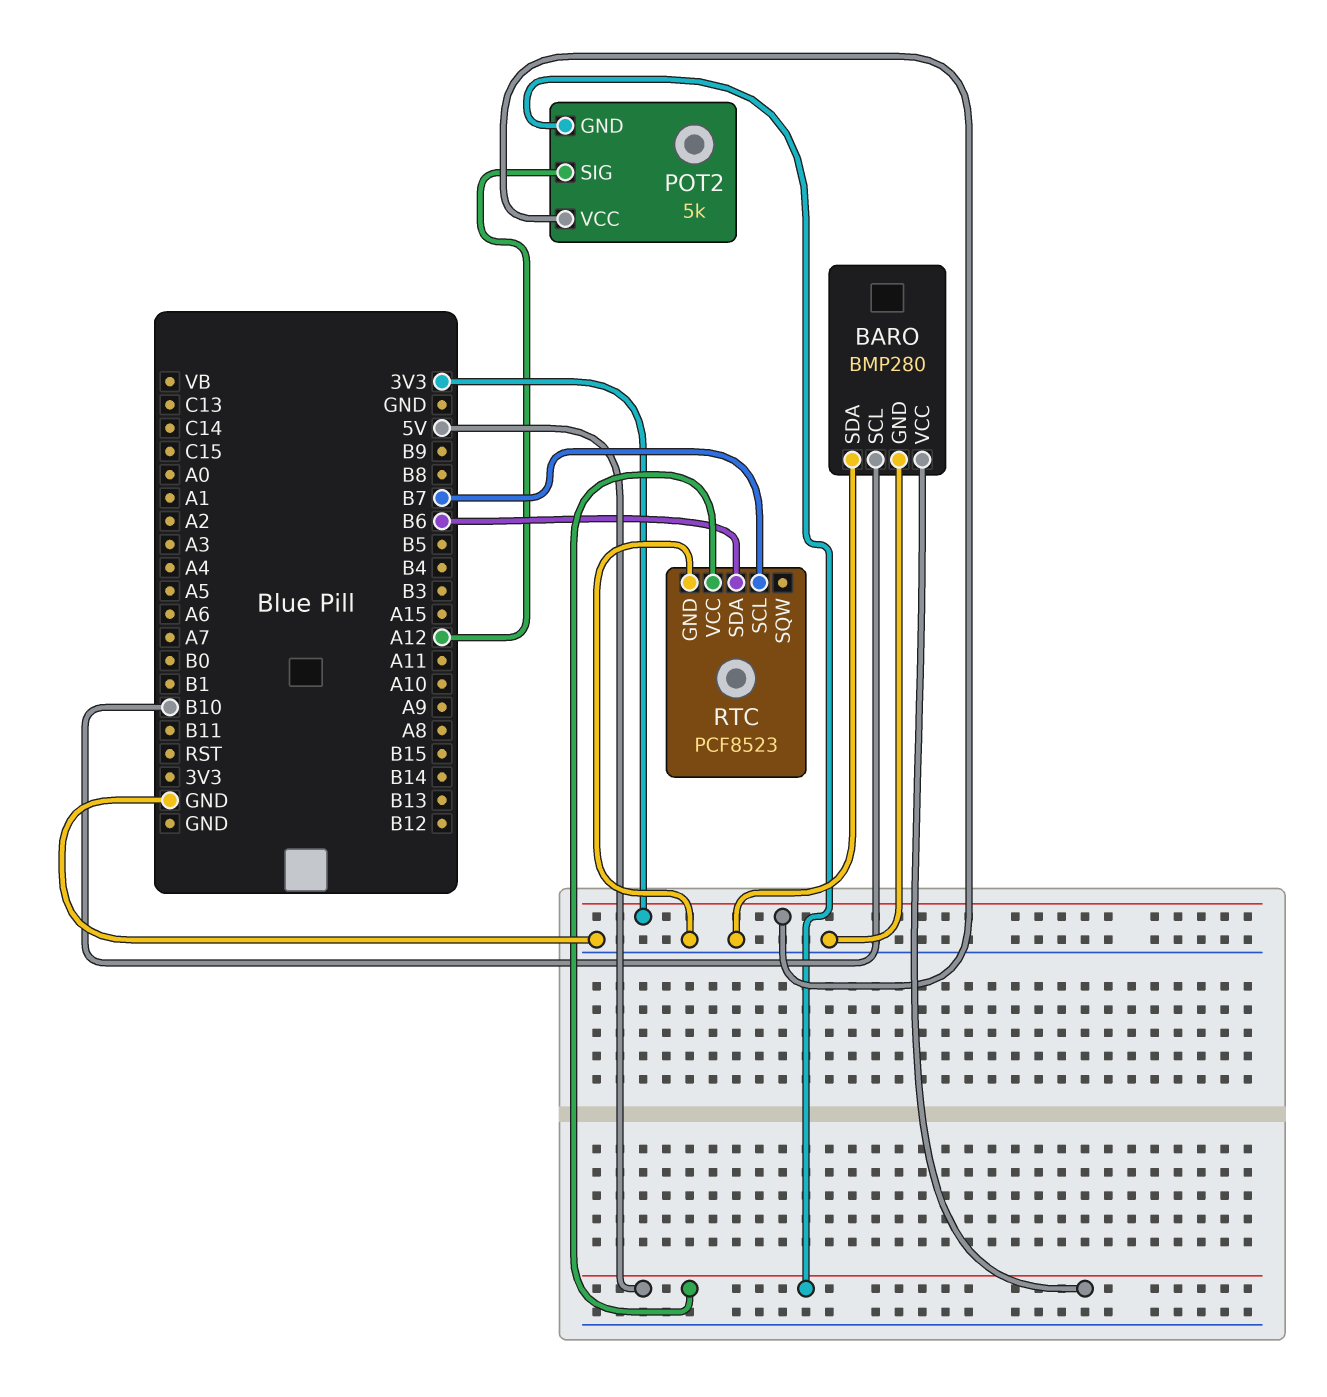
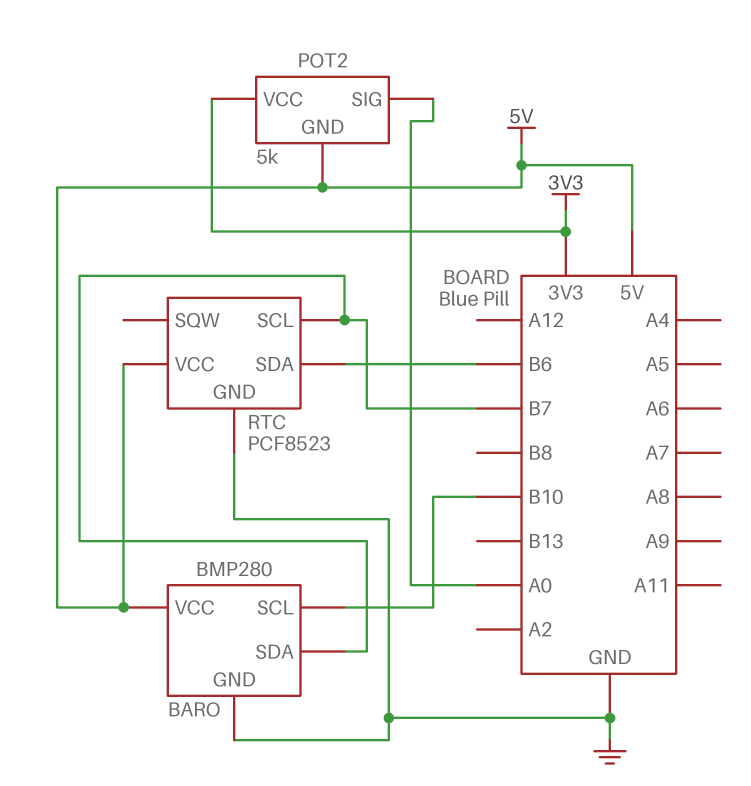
BARO pin SDA: GND -> B7
POT2 pin SIG: A12 -> A0

